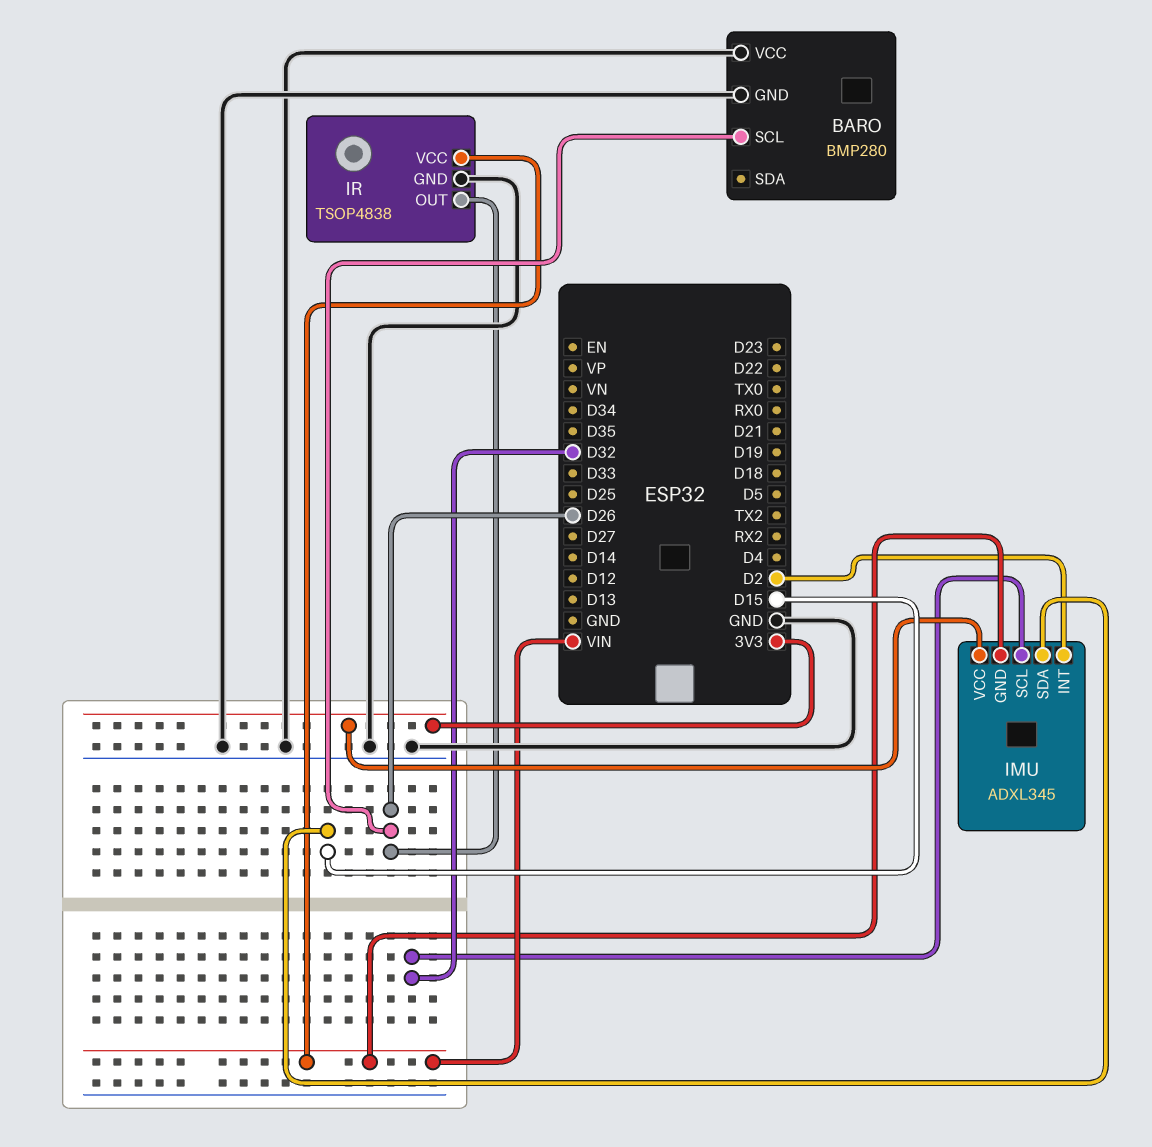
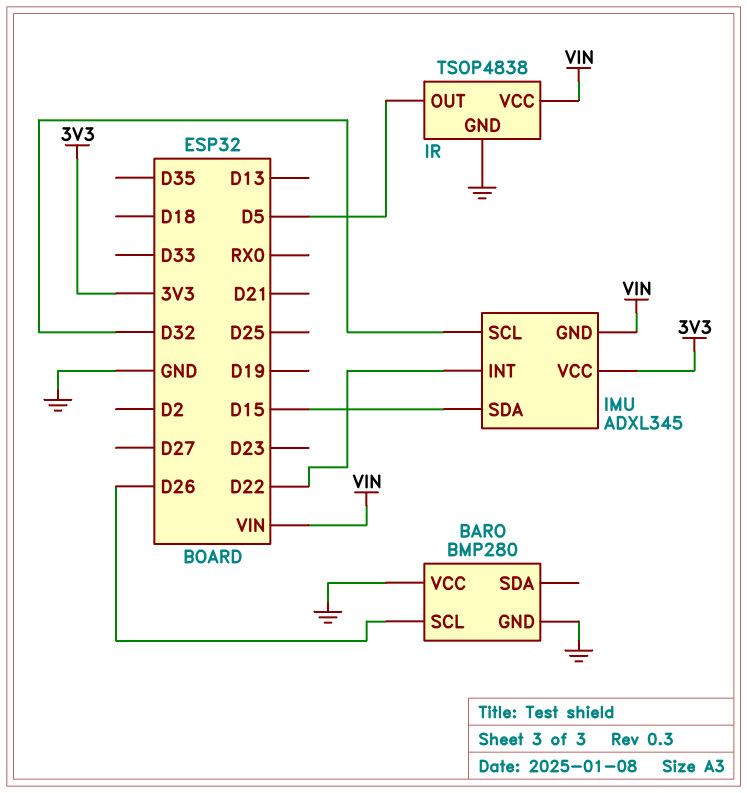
IMU pin INT: D2 -> D22
IR pin OUT: D26 -> D5

